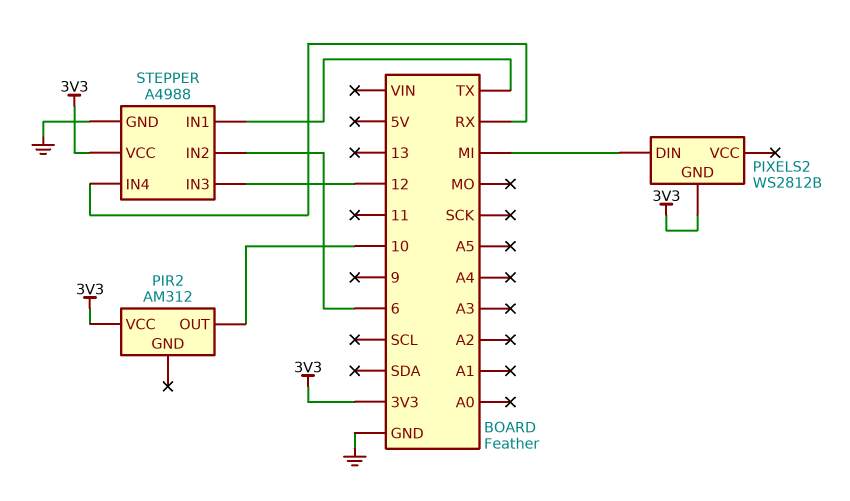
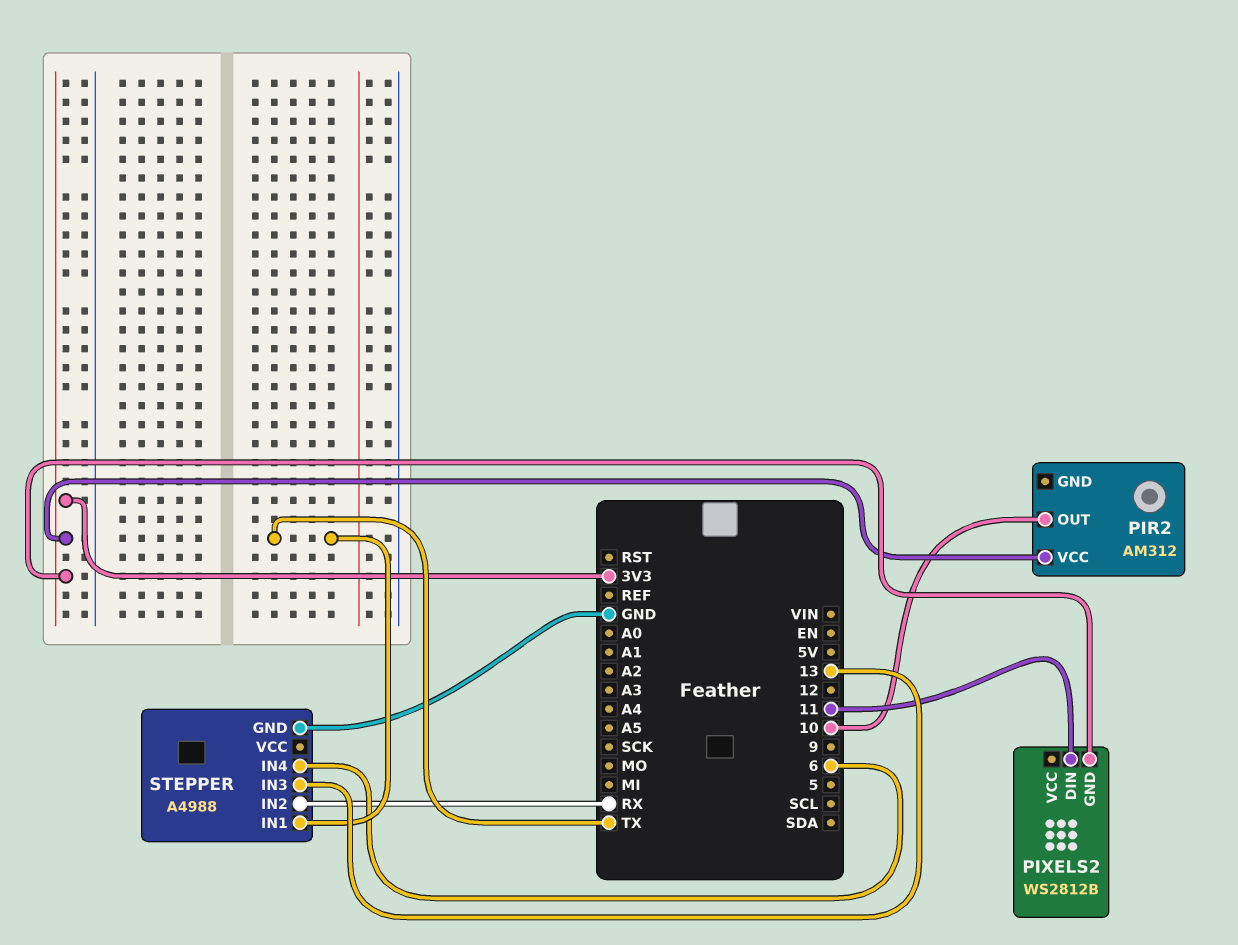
PIXELS2 pin DIN: MI -> 11
STEPPER pin IN2: 6 -> RX
STEPPER pin IN3: 12 -> 13
STEPPER pin IN4: RX -> 6
STEPPER pin VCC: 3V3 -> none

